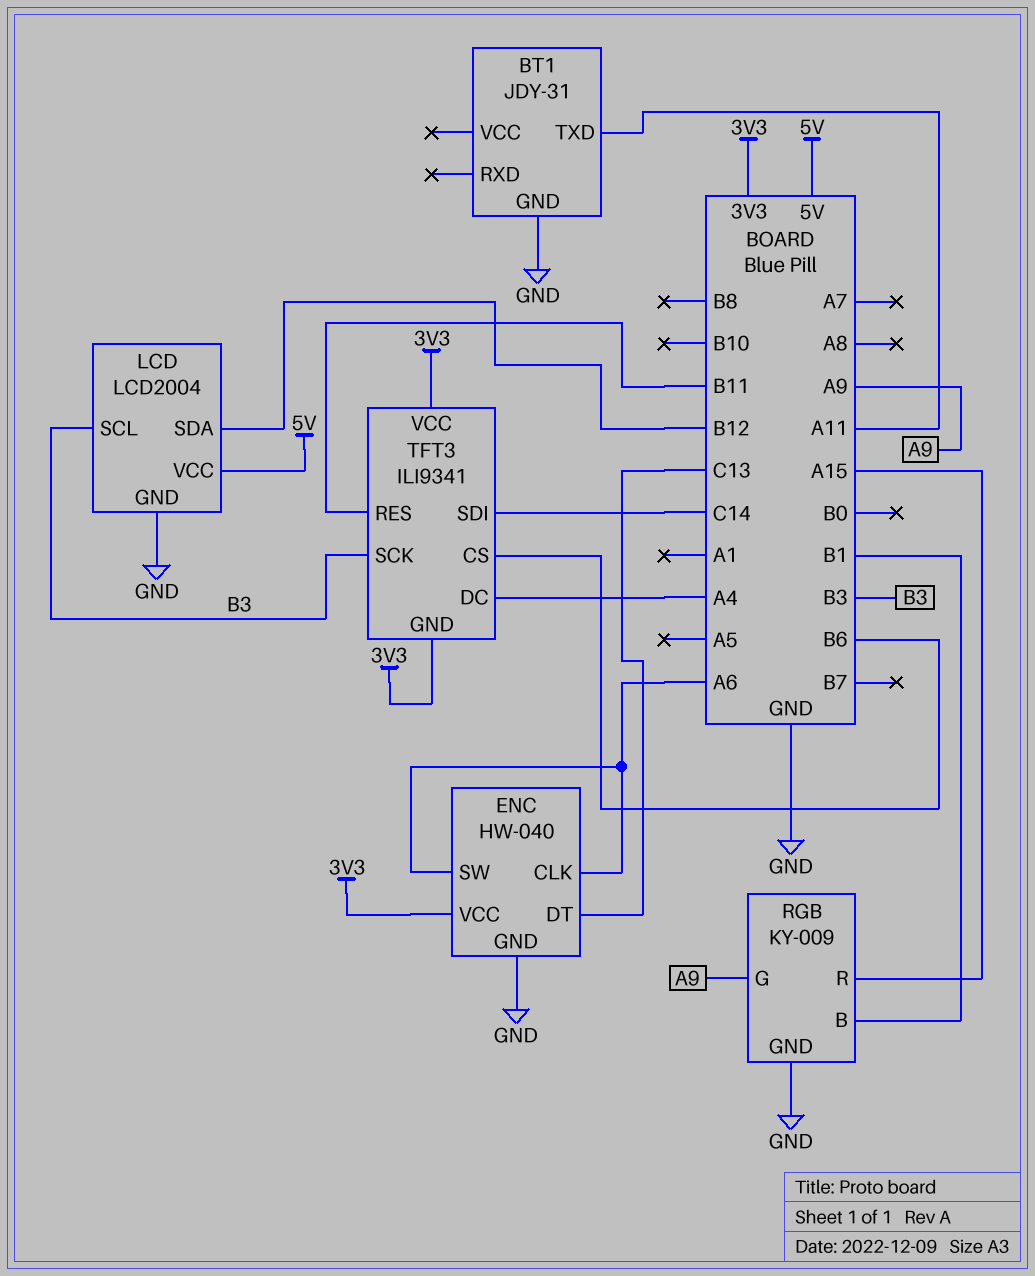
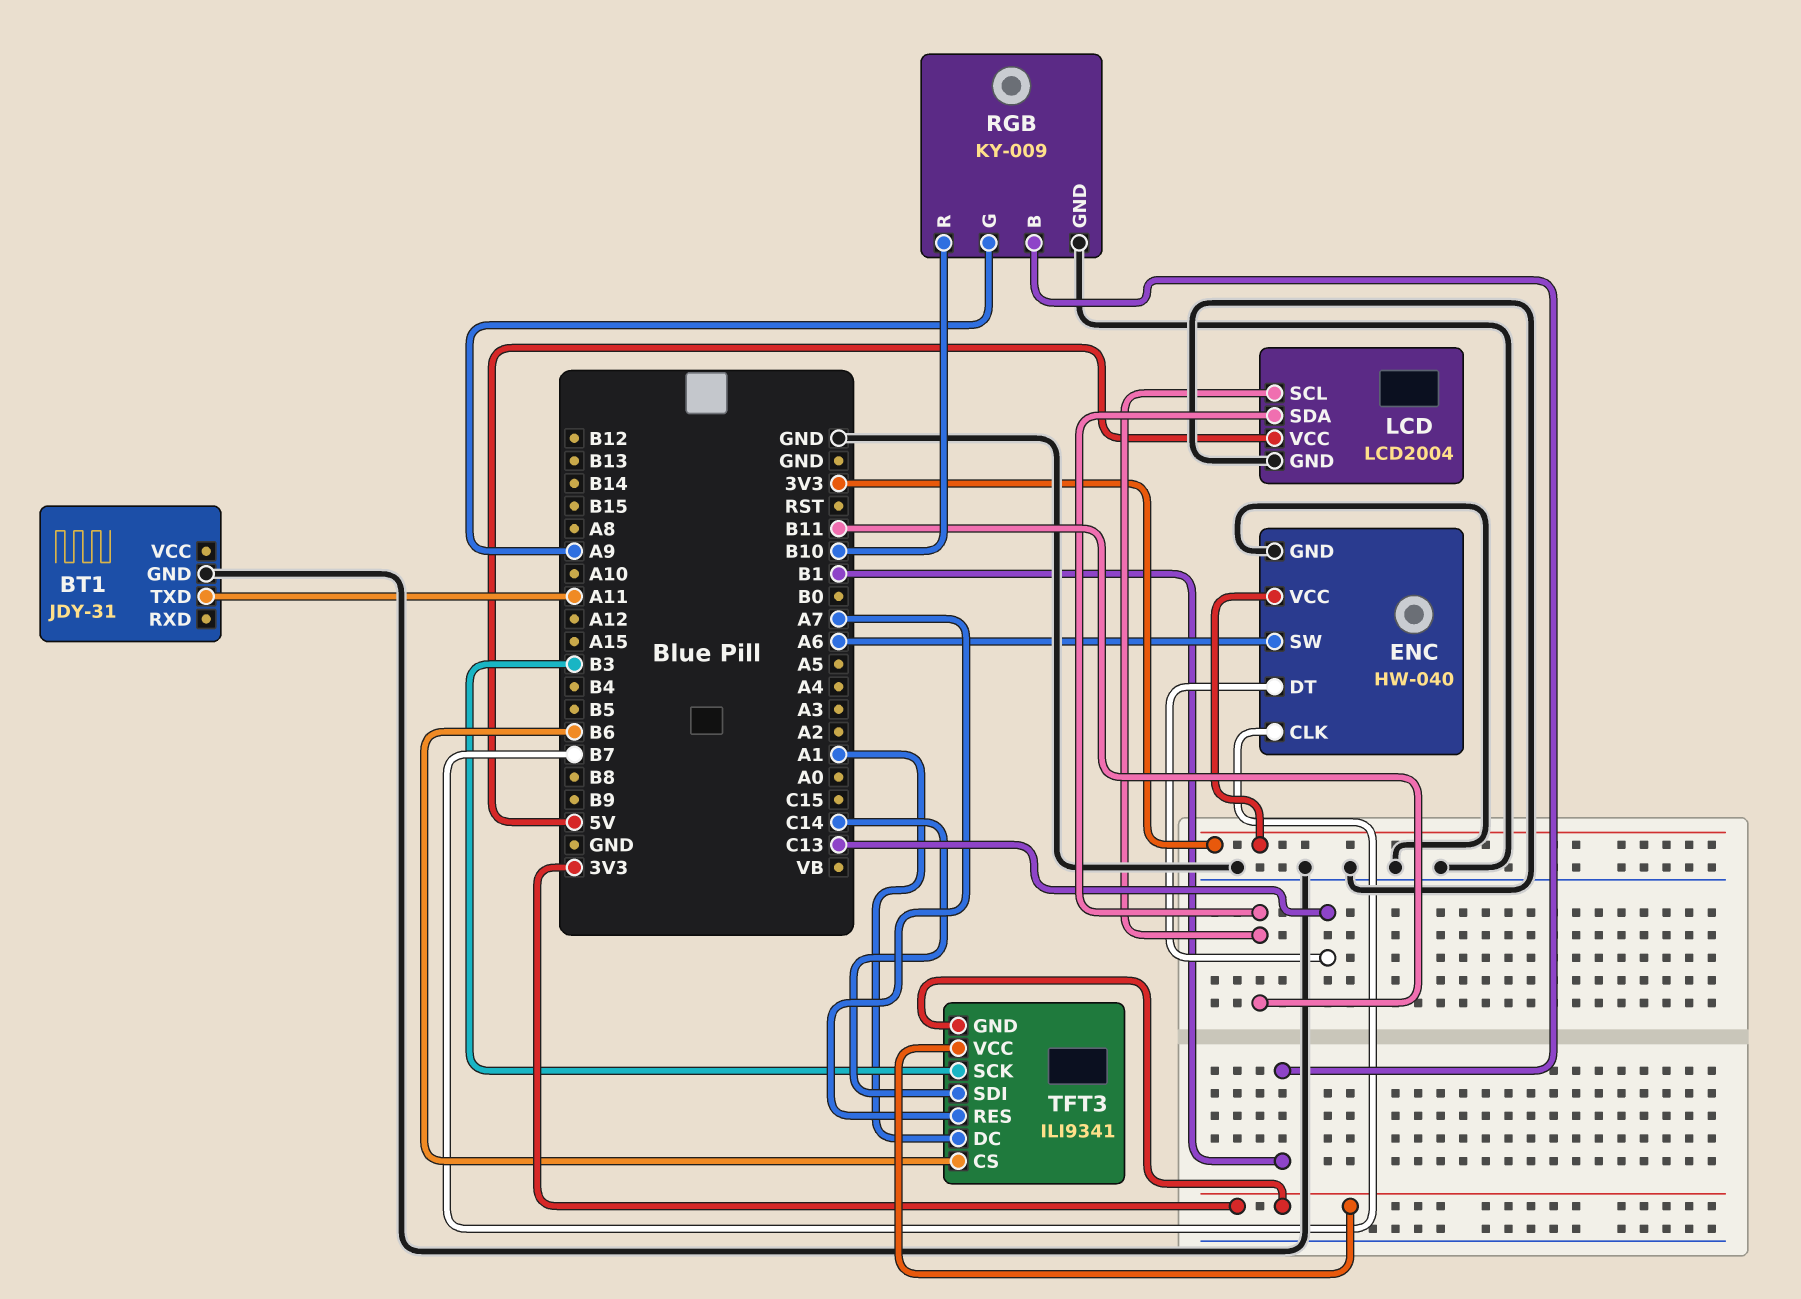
ENC pin CLK: A6 -> B7
LCD pin SCL: B3 -> B11
LCD pin SDA: B12 -> B11
RGB pin R: A15 -> B10
TFT3 pin DC: A4 -> A1
TFT3 pin RES: B11 -> A7

